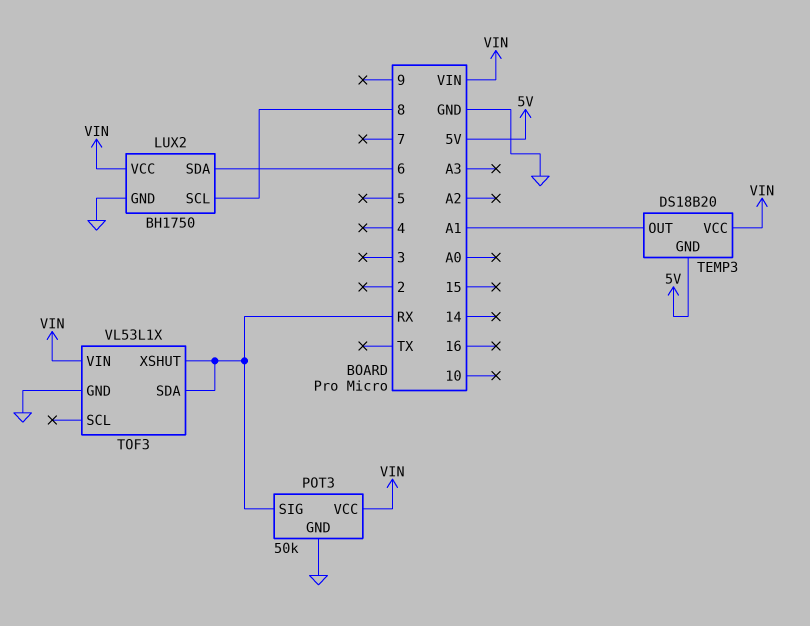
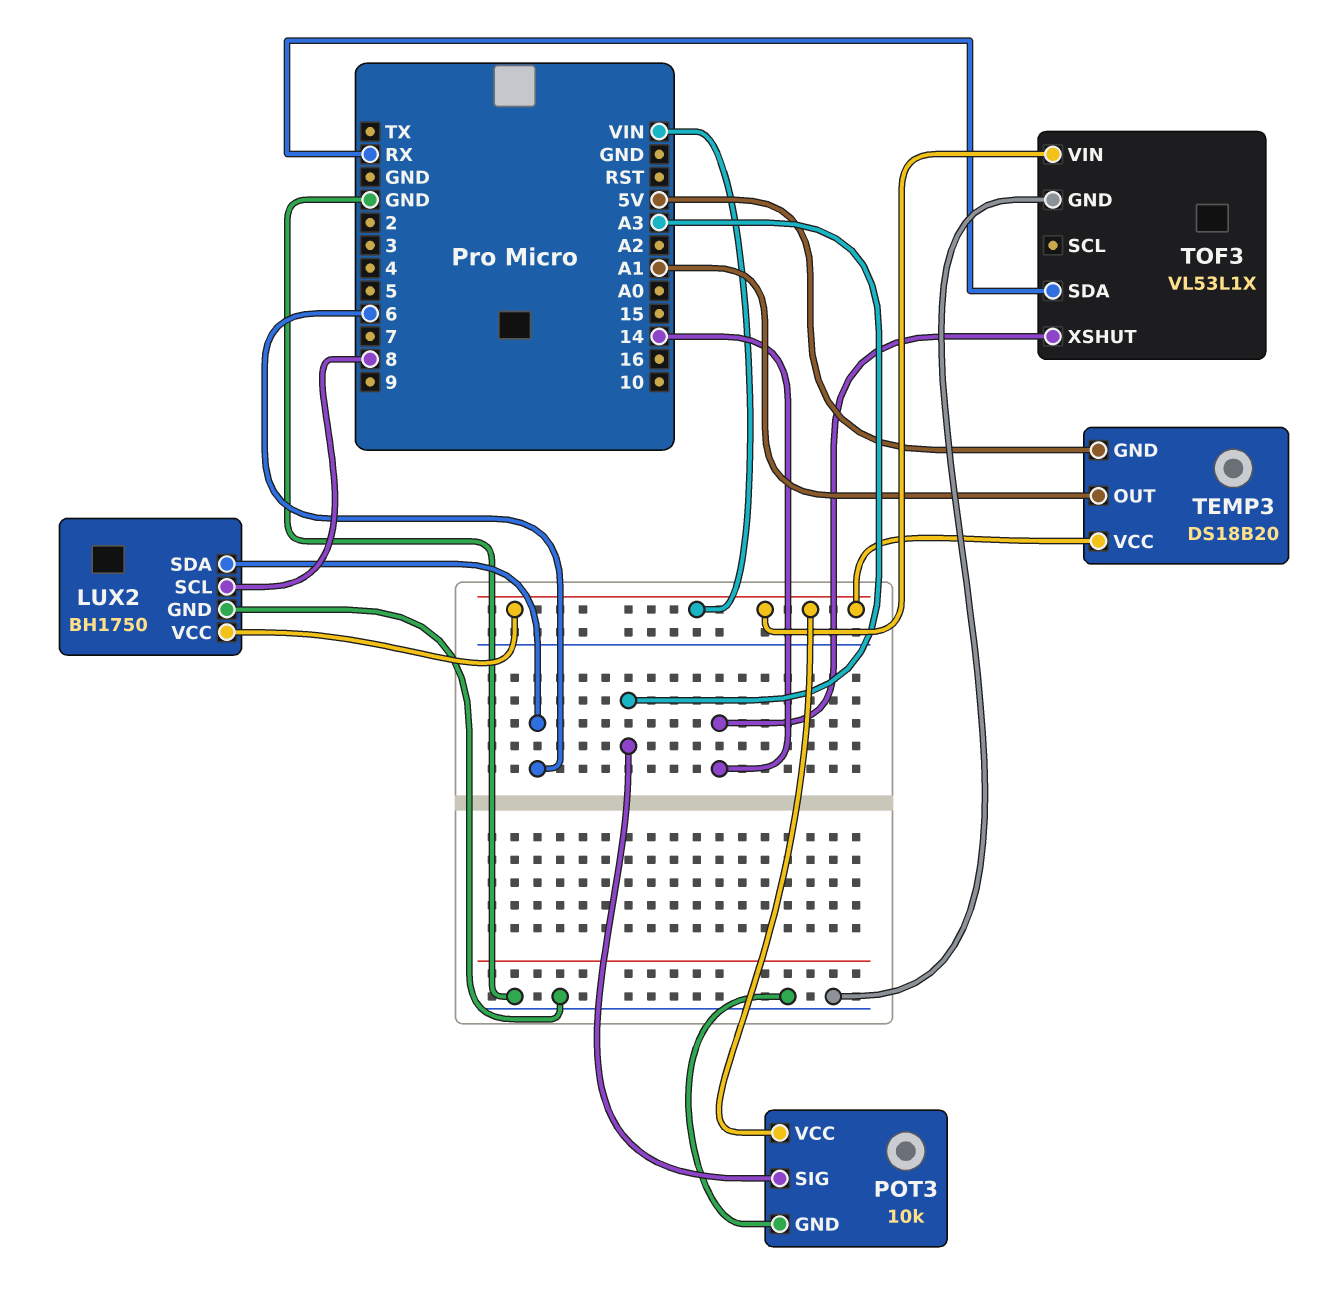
POT3: 50k -> 10k
POT3 pin SIG: RX -> A3
TOF3 pin XSHUT: RX -> 14

